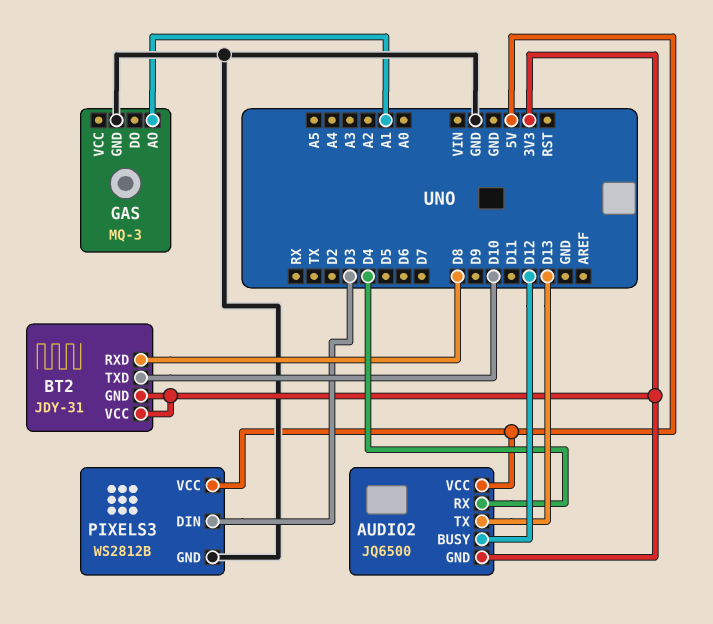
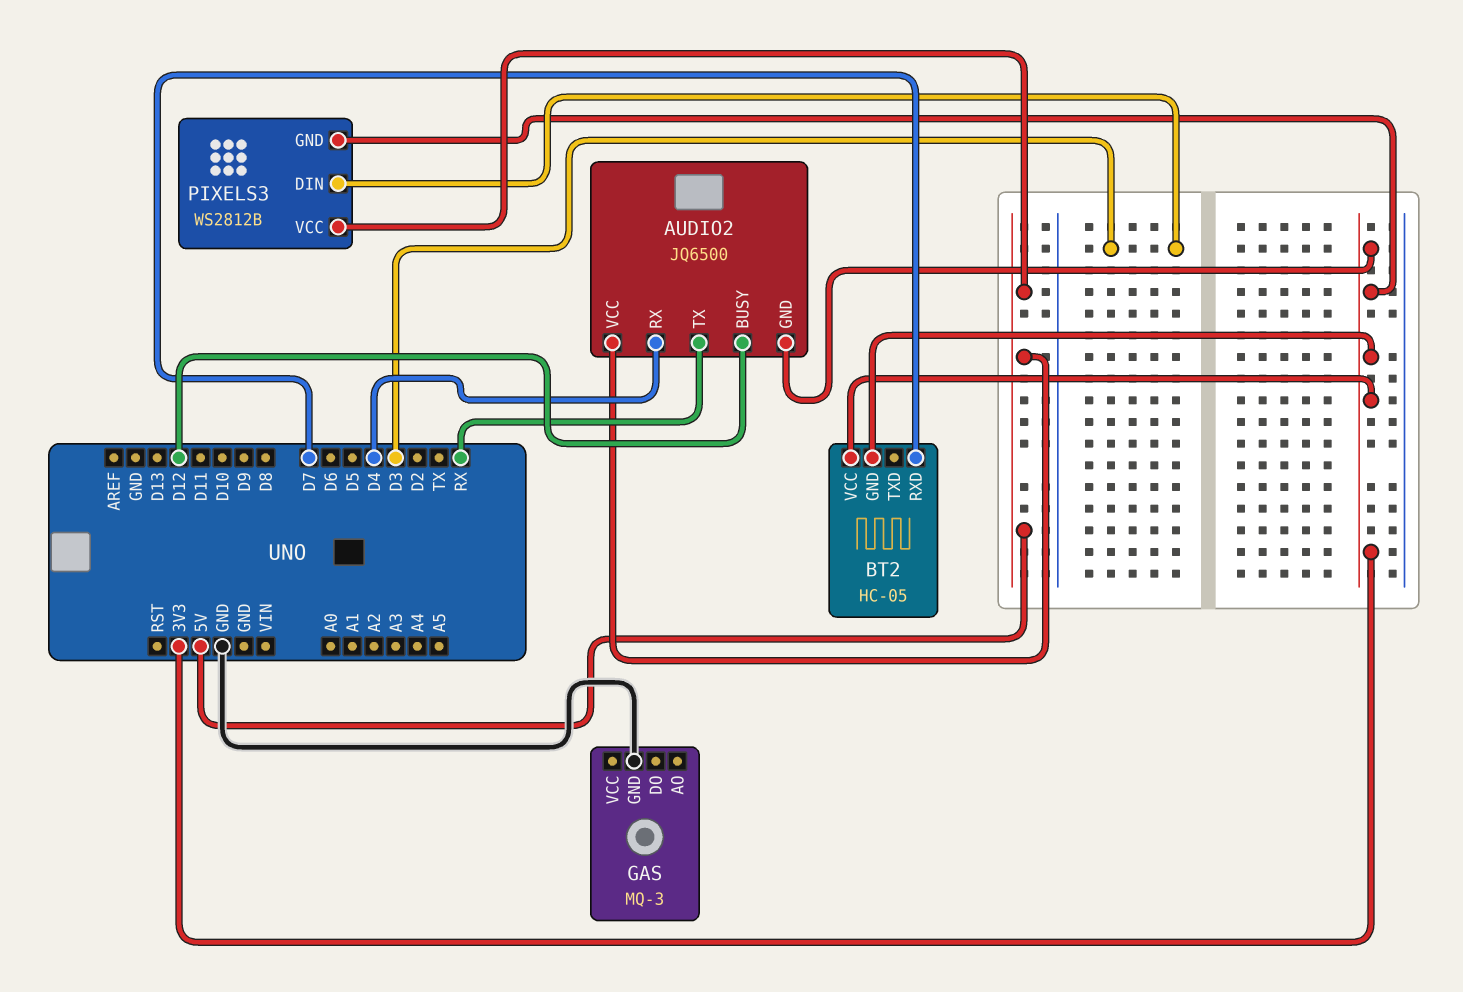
AUDIO2 pin TX: D13 -> RX
BT2: JDY-31 -> HC-05
BT2 pin RXD: D8 -> D7
BT2 pin TXD: D10 -> none
GAS pin AO: A1 -> none
PIXELS3 pin GND: GND -> 3V3

